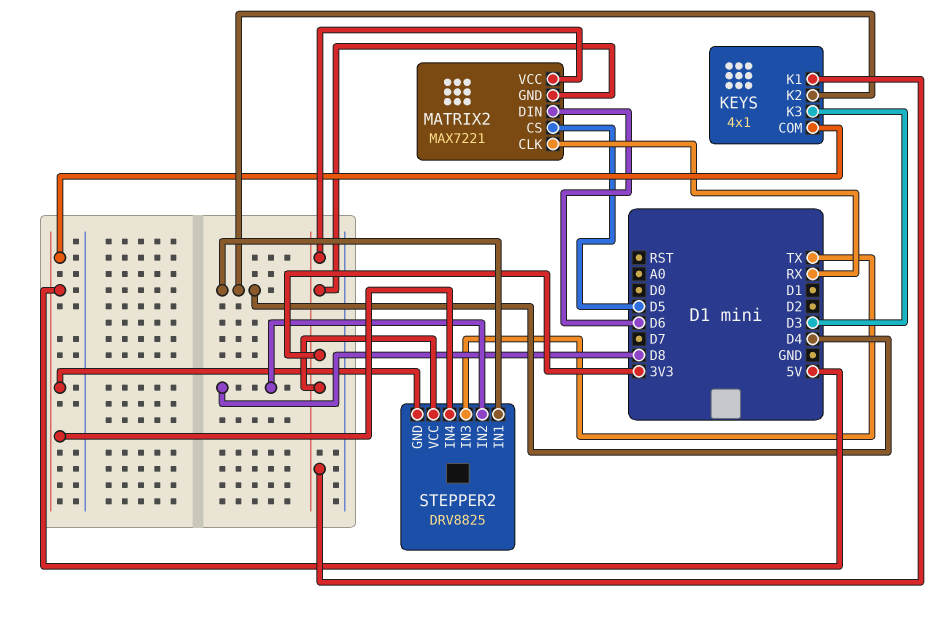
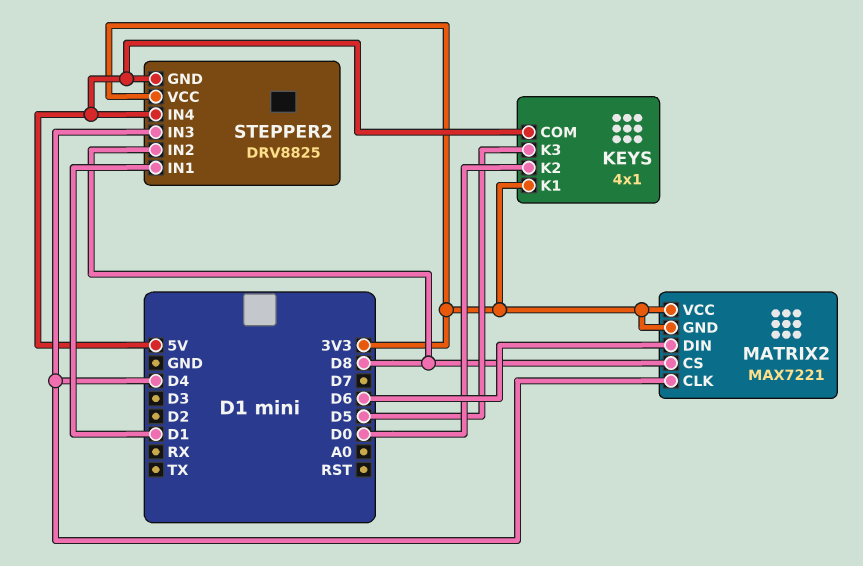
KEYS pin K2: D4 -> D0
KEYS pin K3: D3 -> D5
MATRIX2 pin CLK: RX -> D4
MATRIX2 pin CS: D5 -> D8
STEPPER2 pin IN1: D4 -> D1
STEPPER2 pin IN3: TX -> D4

